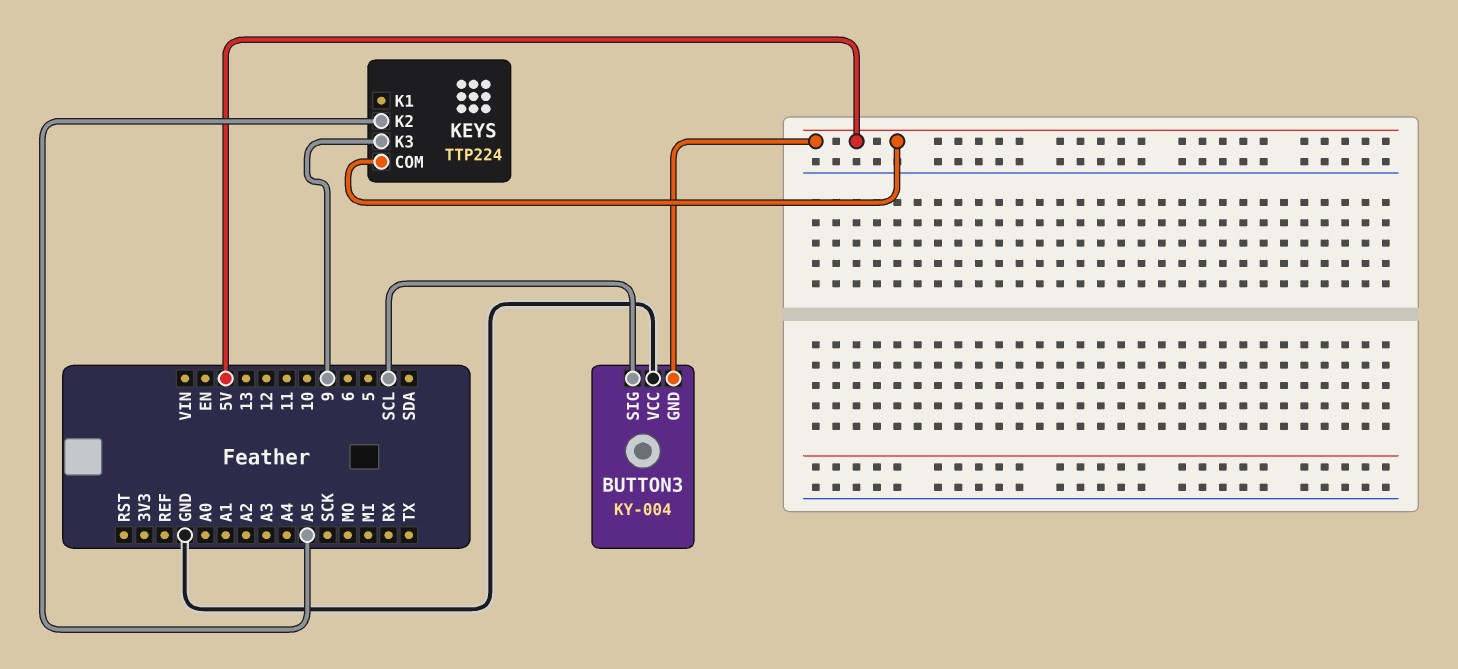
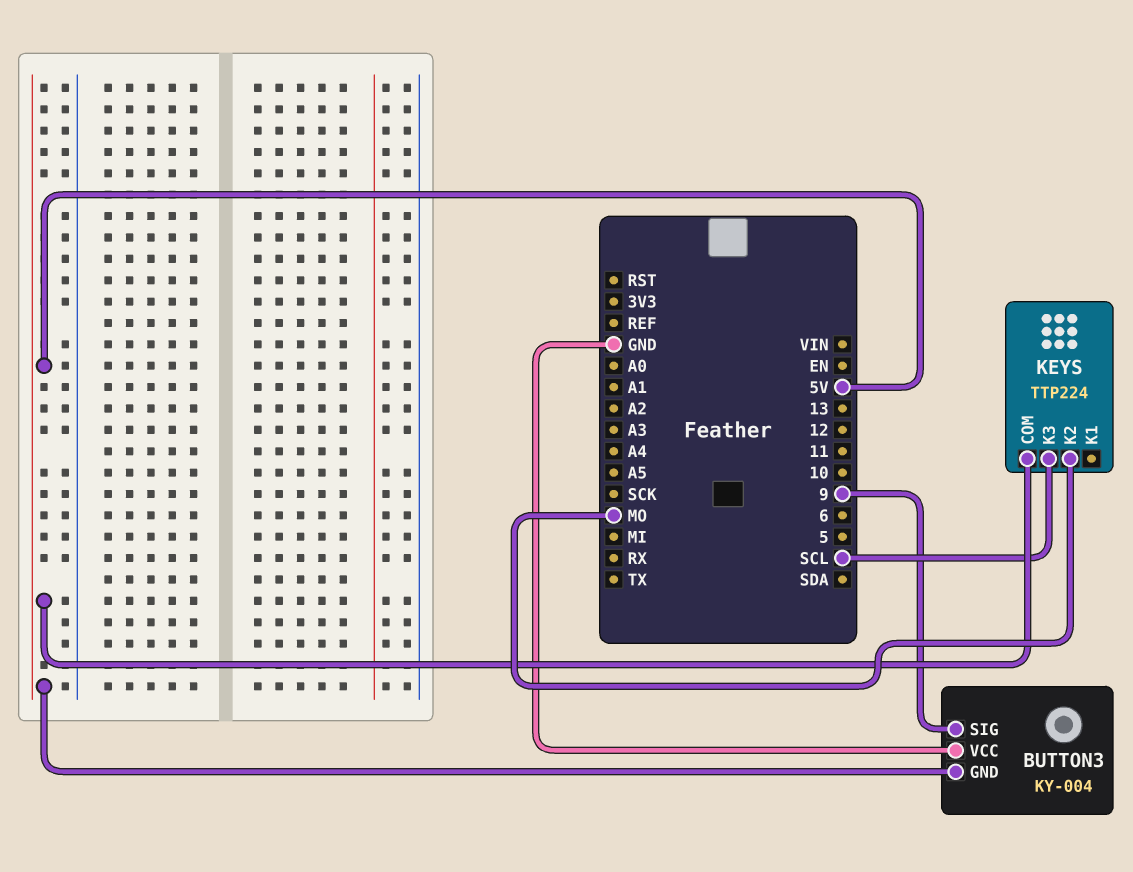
BUTTON3 pin SIG: SCL -> 9
KEYS pin K2: A5 -> MO
KEYS pin K3: 9 -> SCL

